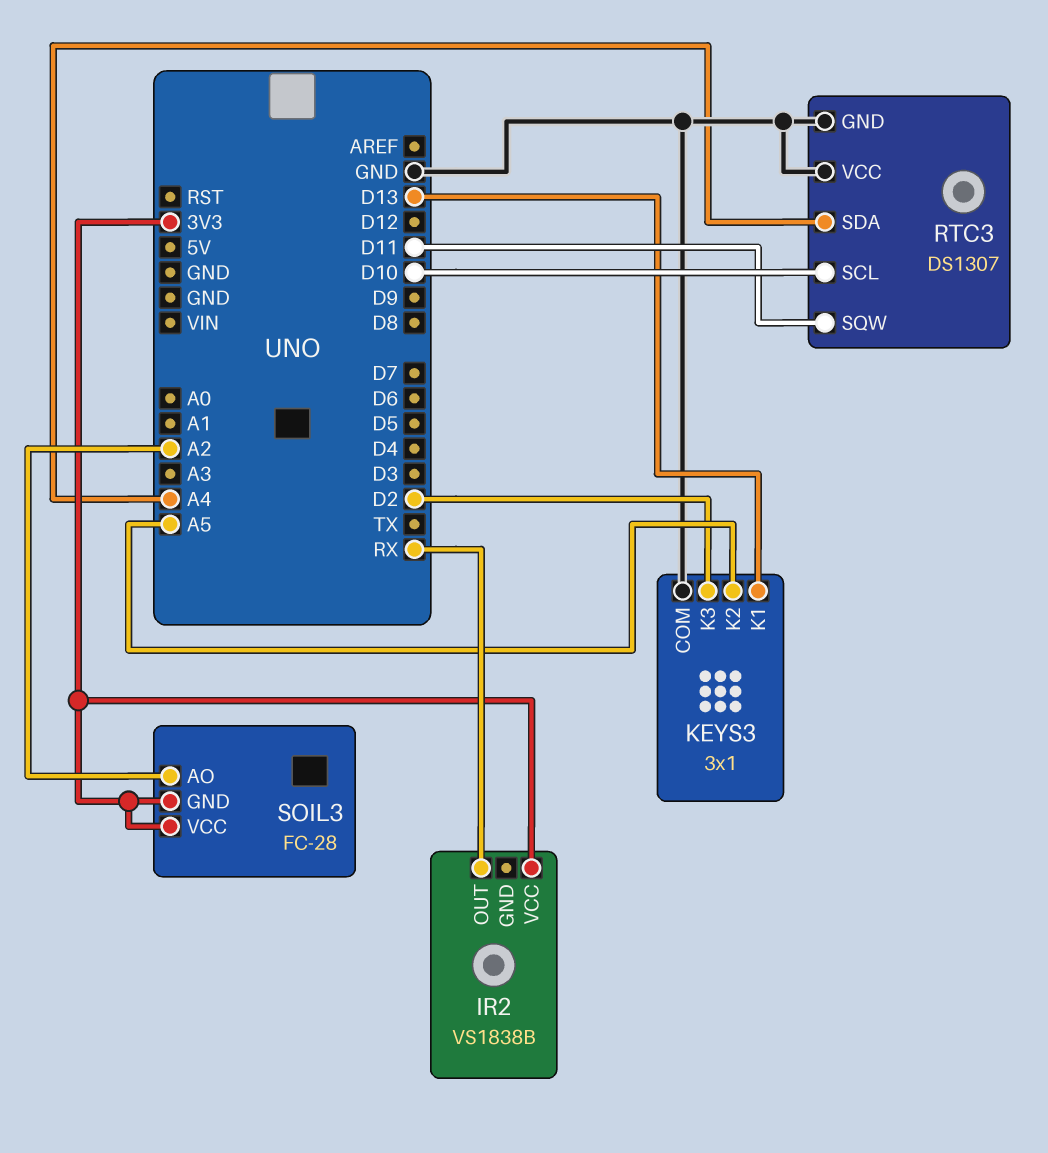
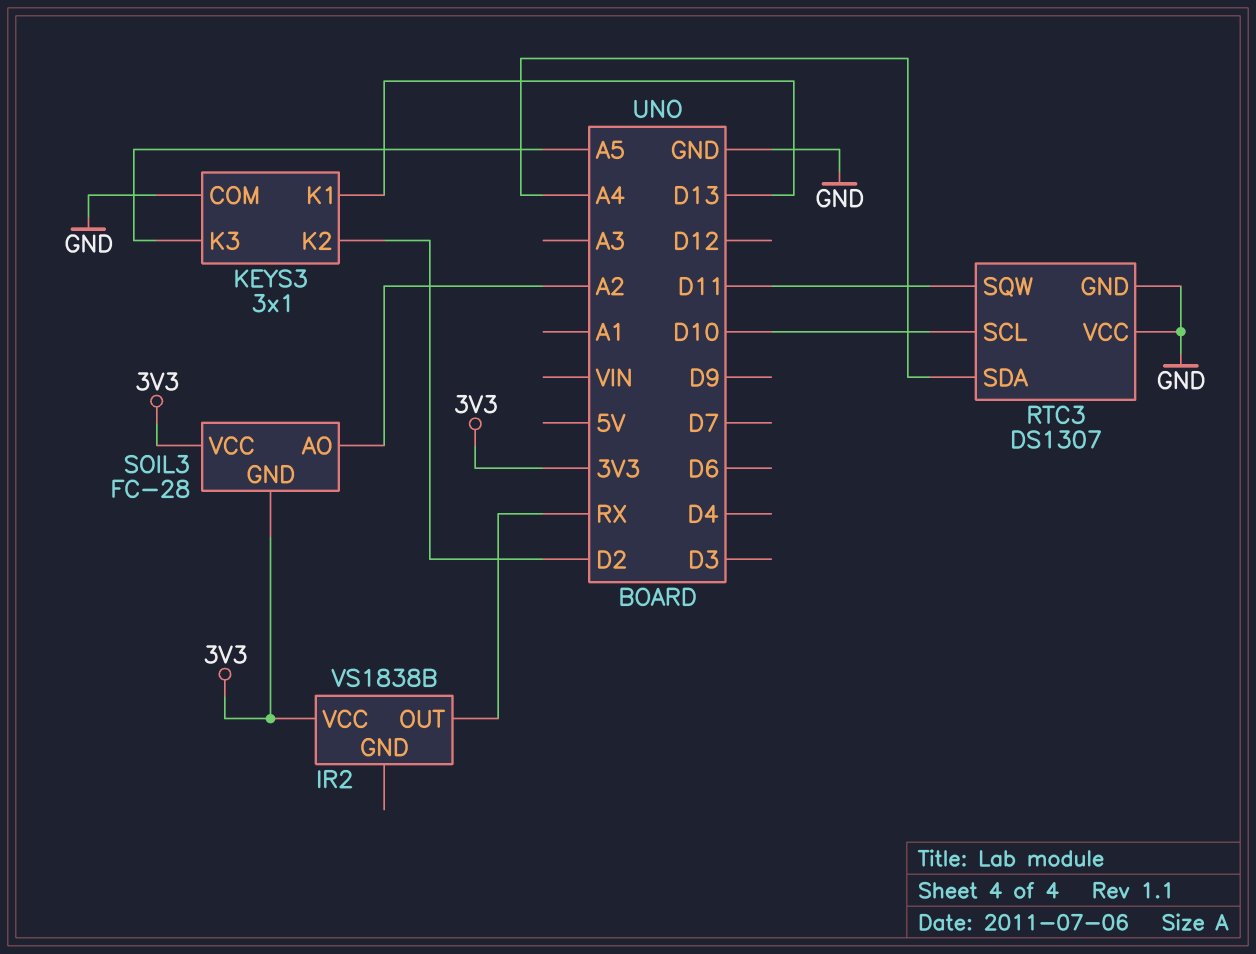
KEYS3 pin K2: A5 -> D2
KEYS3 pin K3: D2 -> A5

